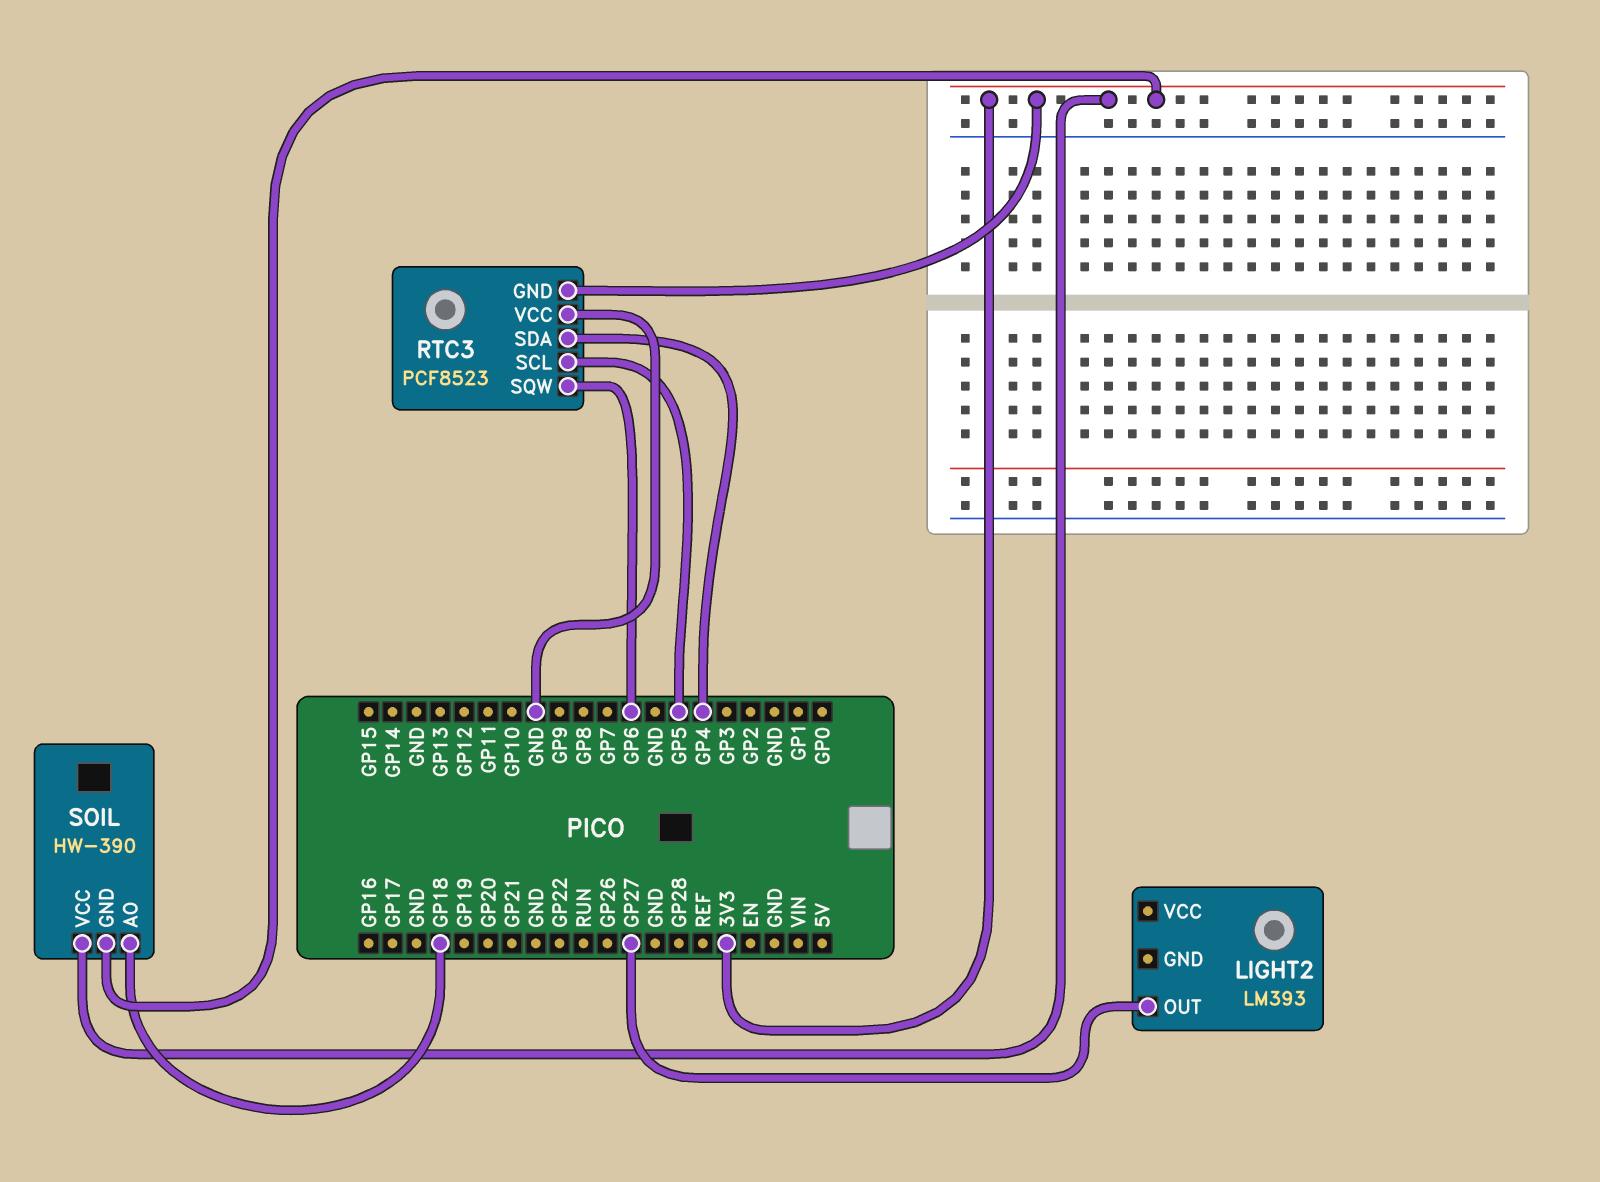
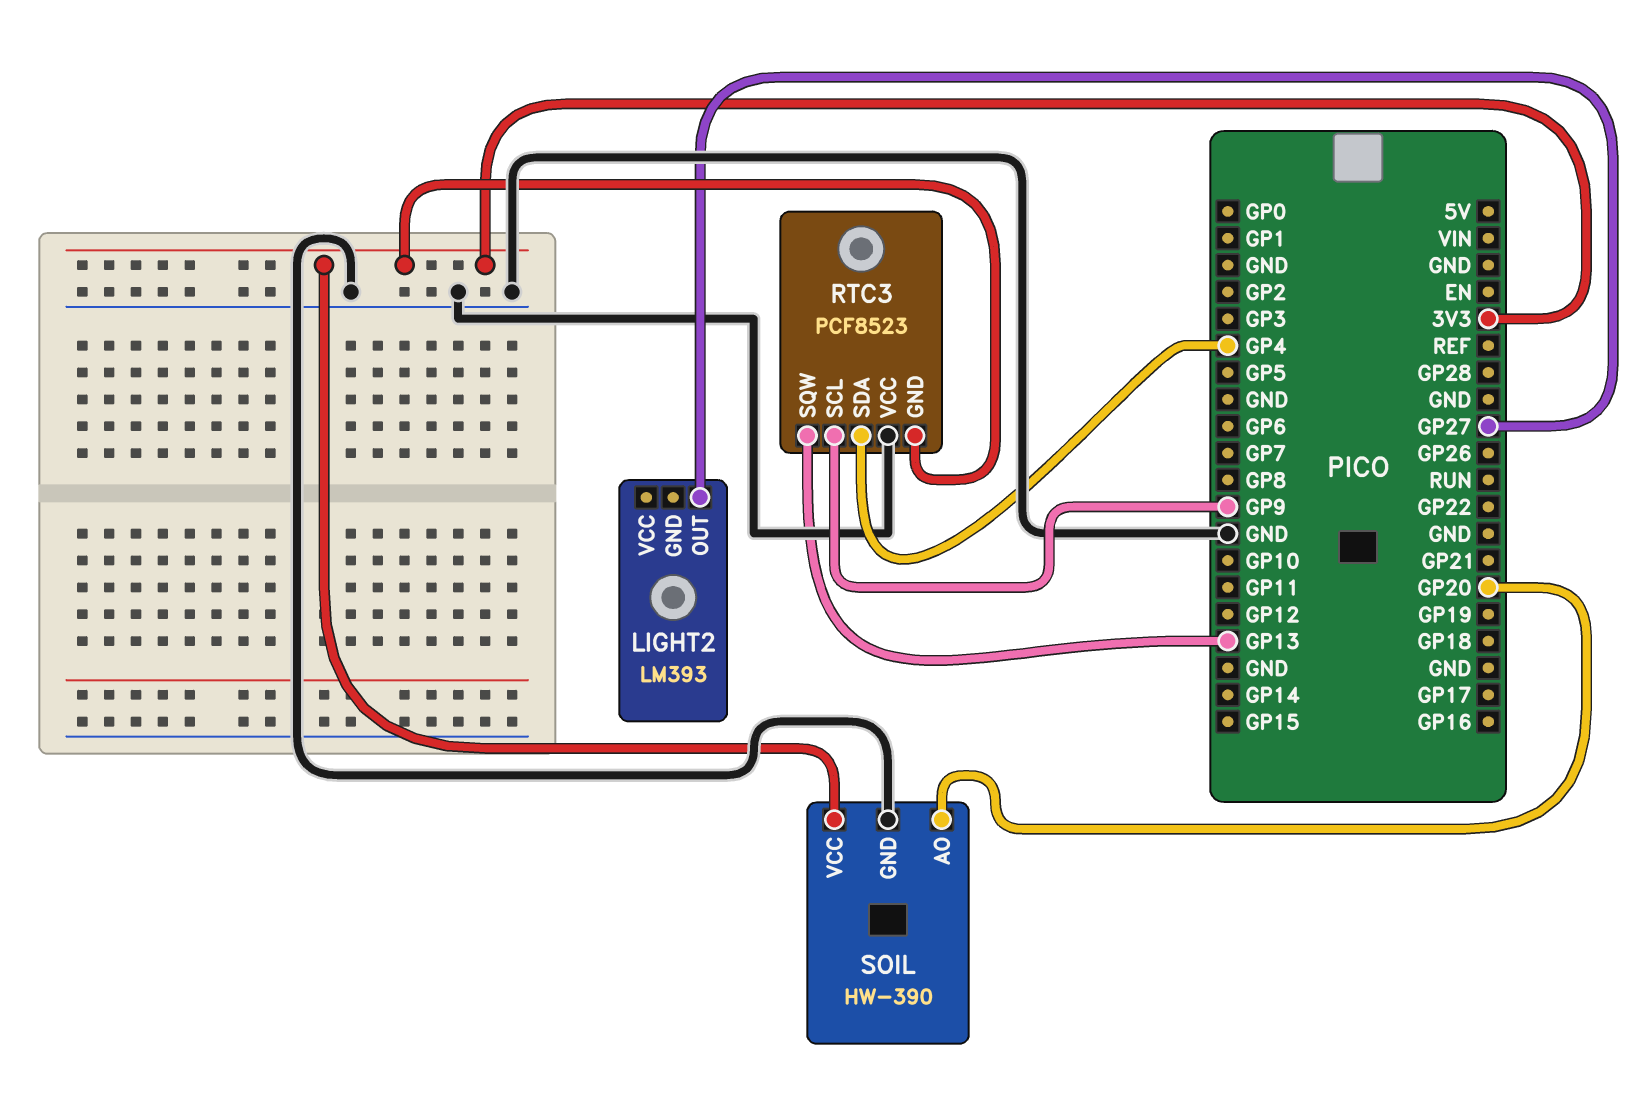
RTC3 pin SCL: GP5 -> GP9
RTC3 pin SQW: GP6 -> GP13
SOIL pin AO: GP18 -> GP20
SOIL pin GND: 3V3 -> GND

